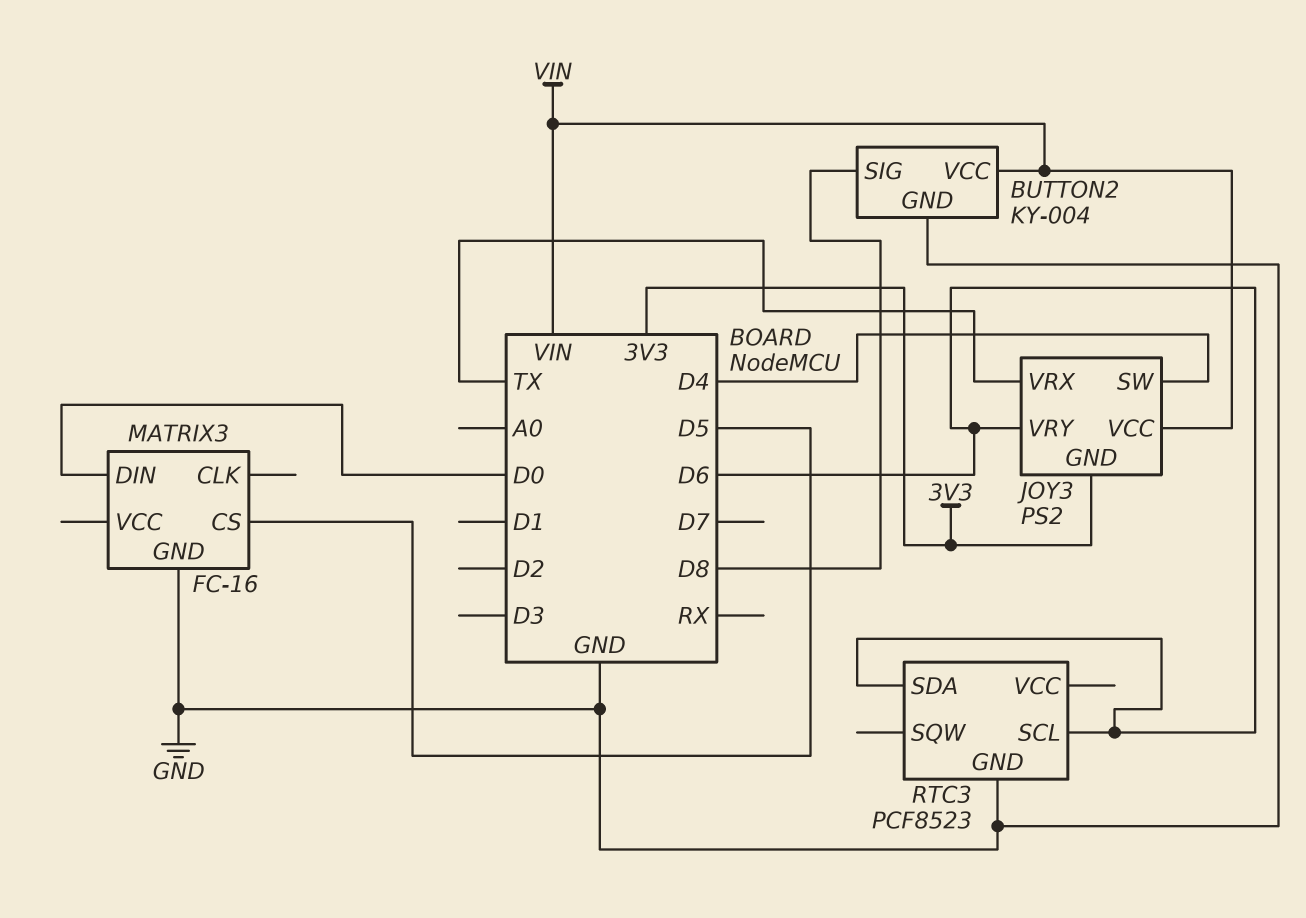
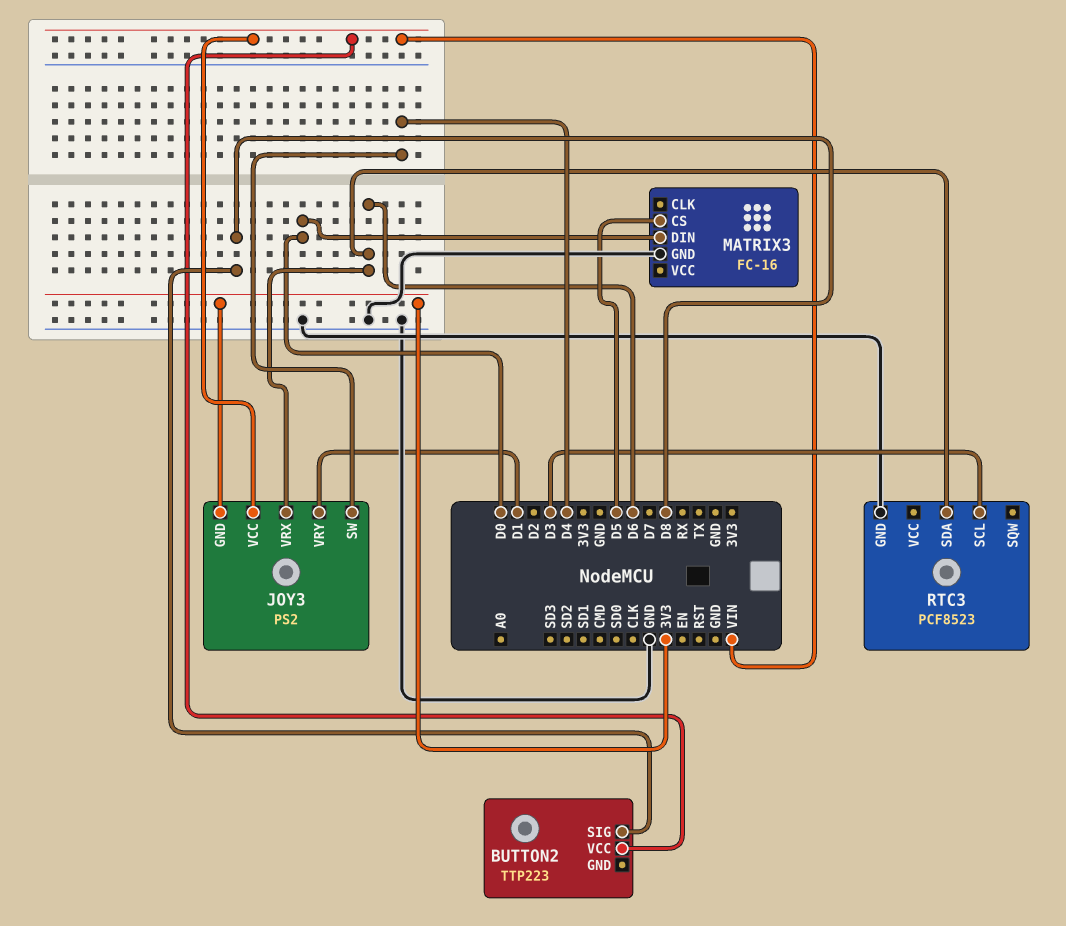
BUTTON2: KY-004 -> TTP223
BUTTON2 pin GND: GND -> none
JOY3 pin VRX: TX -> D6
JOY3 pin VRY: D6 -> D1
RTC3 pin SCL: D6 -> D3

